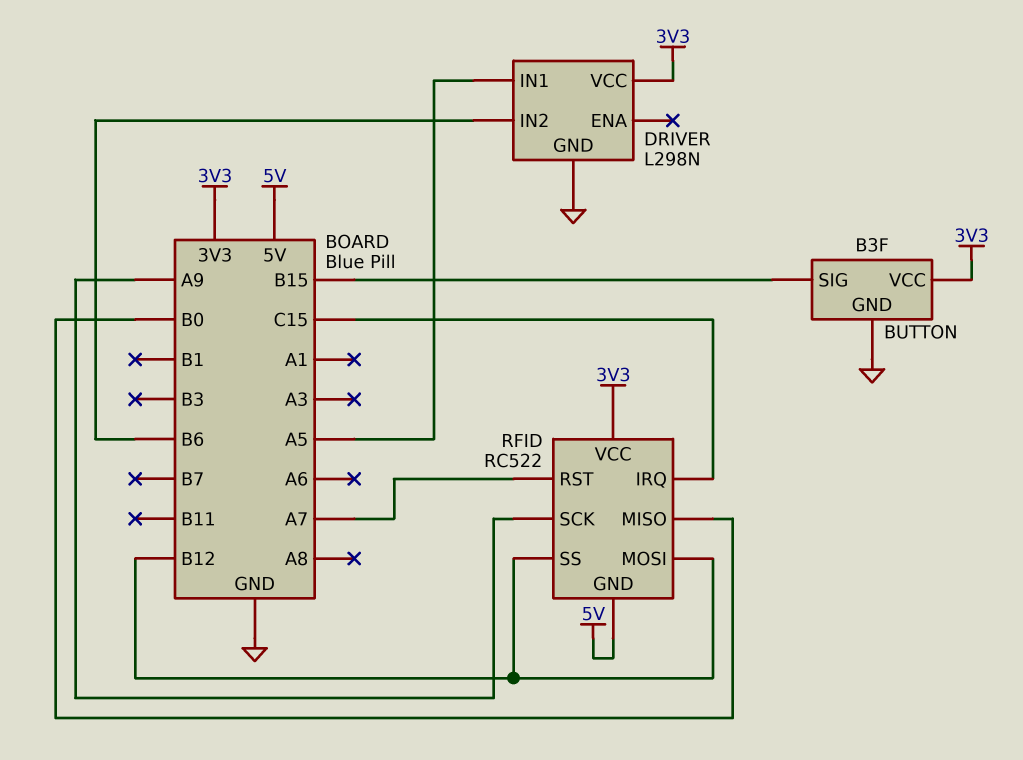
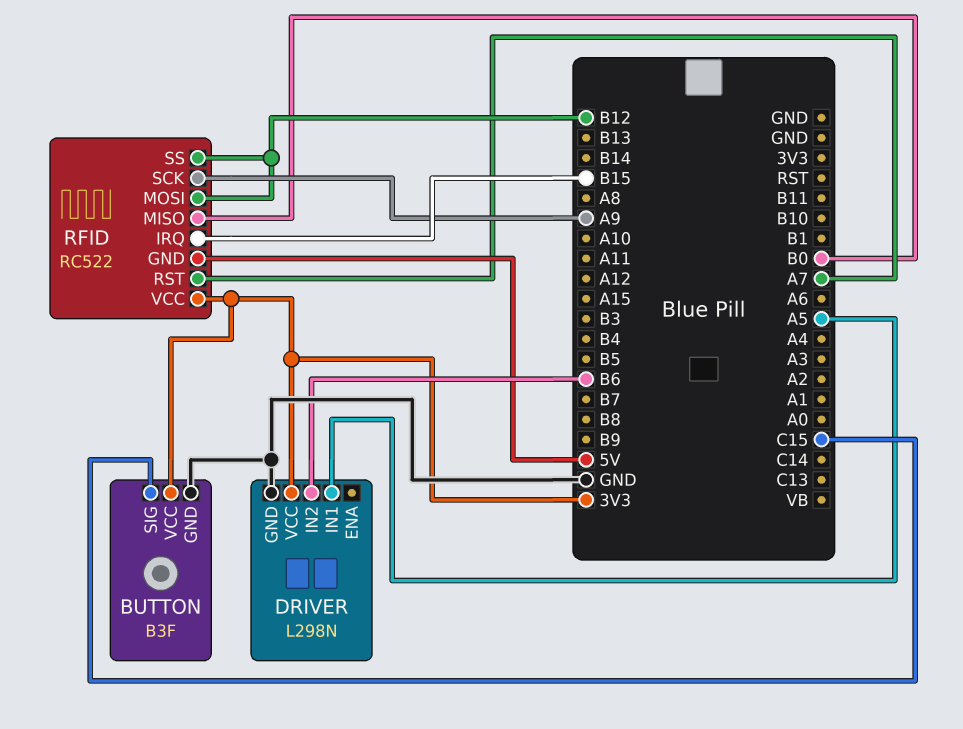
BUTTON pin SIG: B15 -> C15
RFID pin IRQ: C15 -> B15

